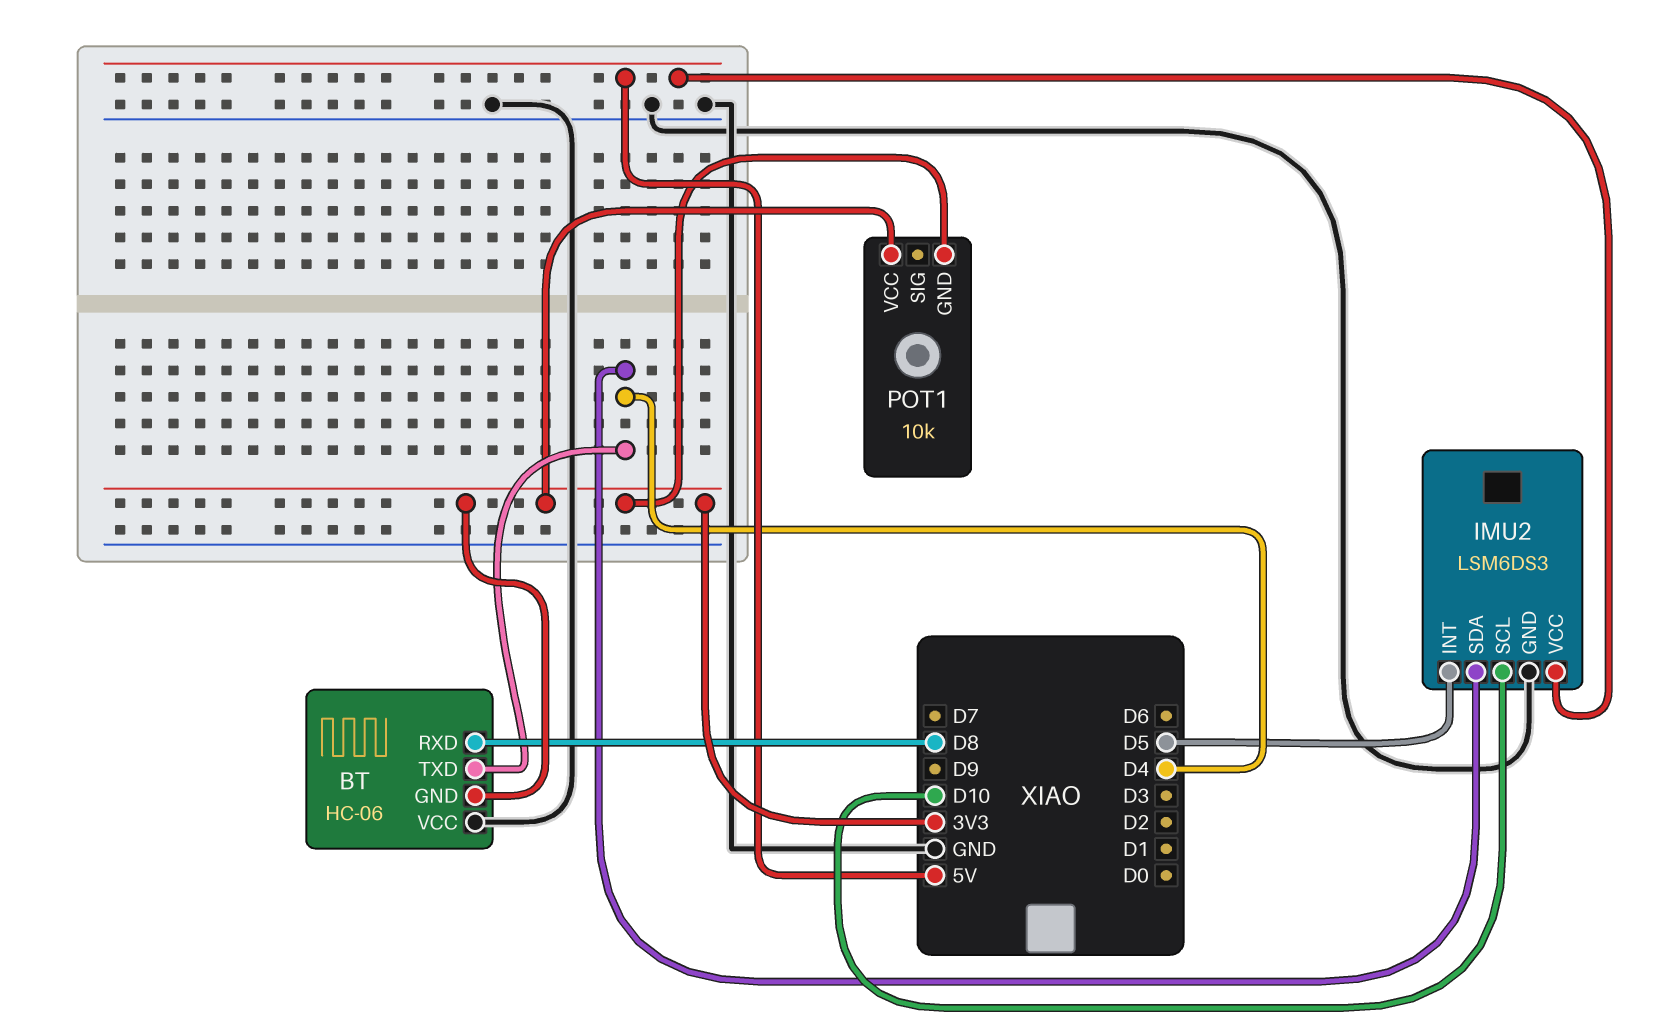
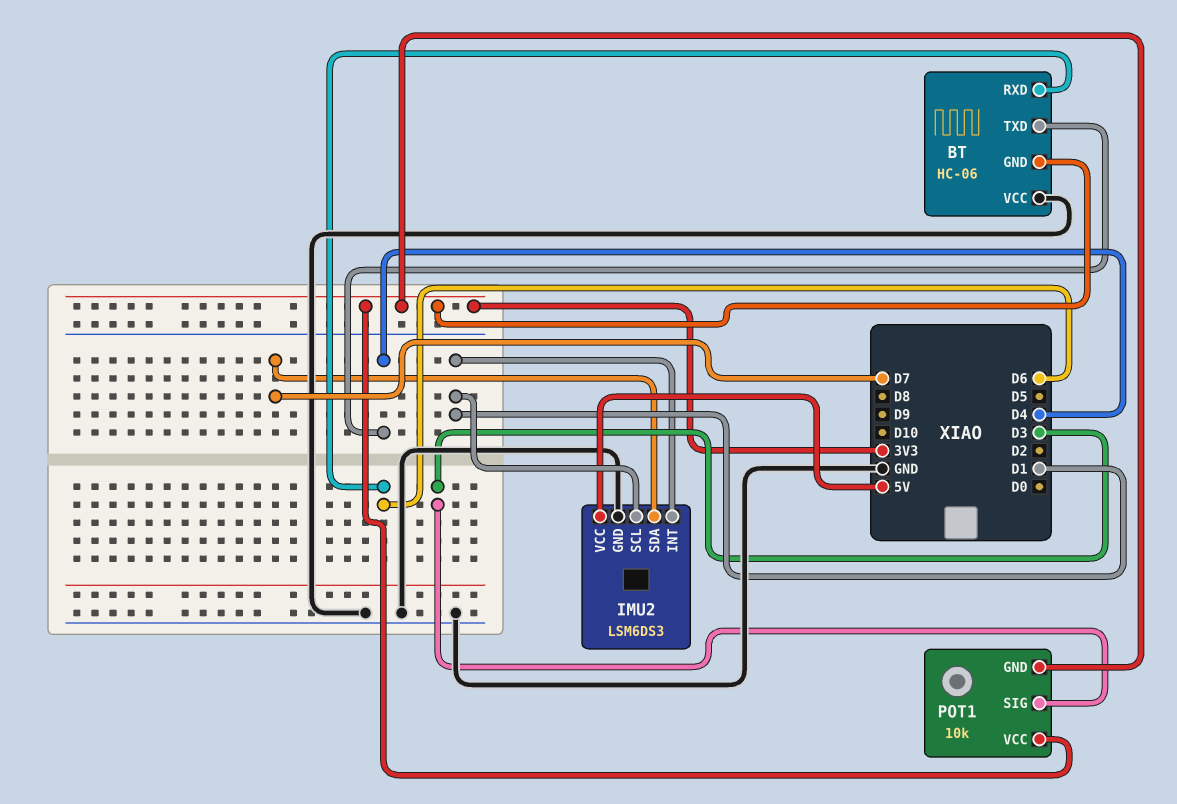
BT pin RXD: D8 -> D6
IMU2 pin INT: D5 -> D1
IMU2 pin SCL: D10 -> D1
IMU2 pin SDA: D4 -> D7
POT1 pin SIG: none -> D3

